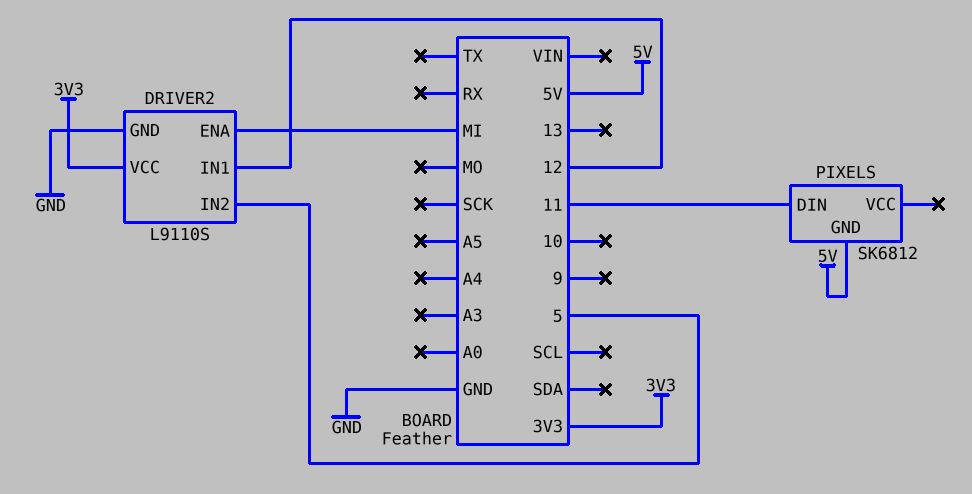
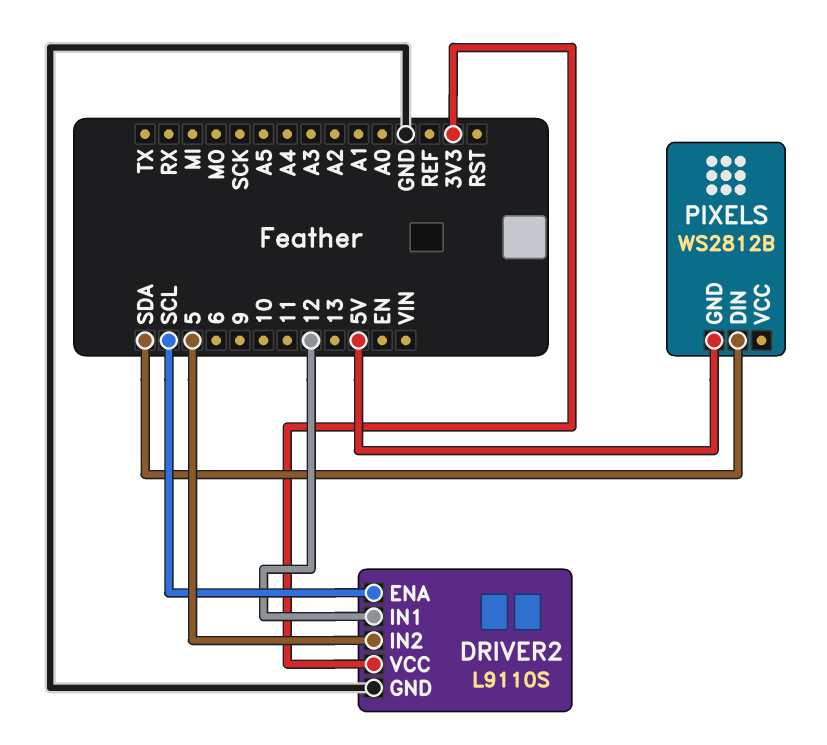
DRIVER2 pin ENA: MI -> SCL
PIXELS: SK6812 -> WS2812B
PIXELS pin DIN: 11 -> SDA

